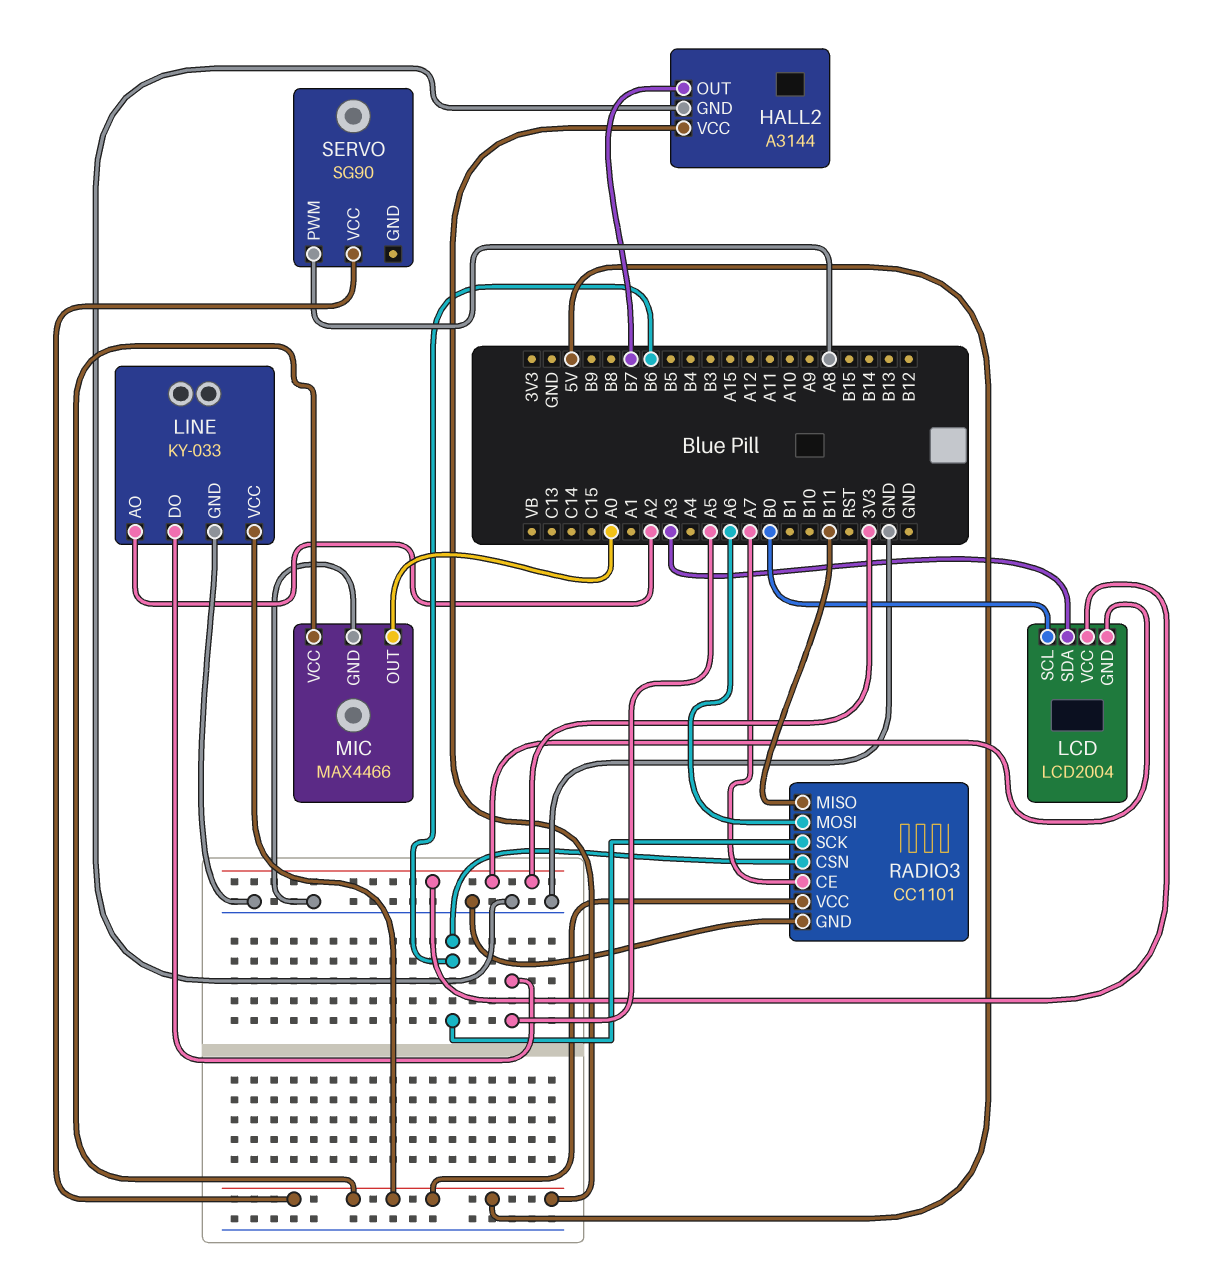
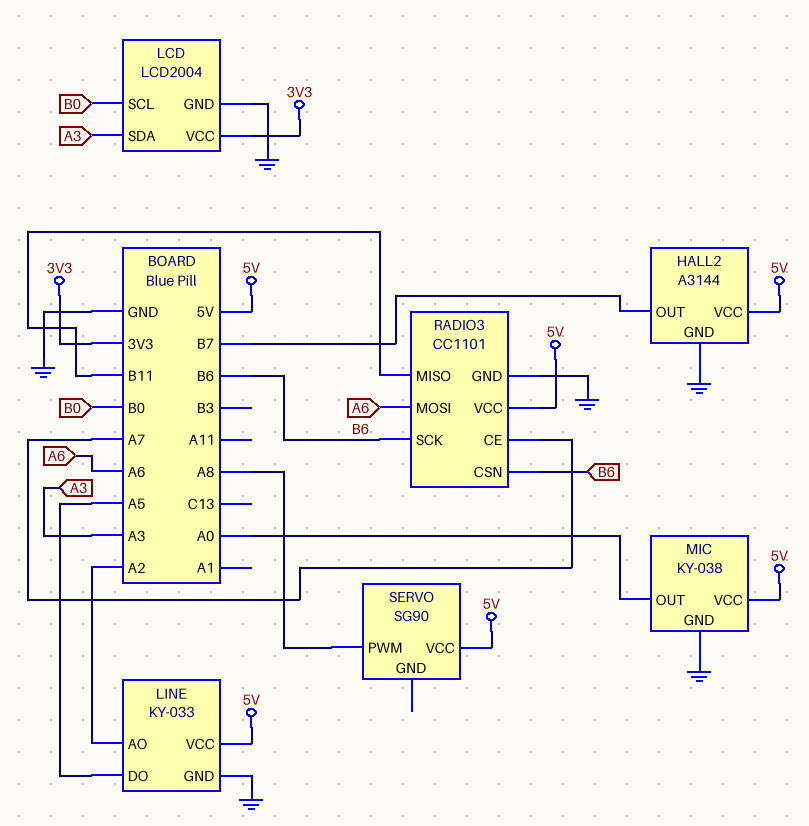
LCD pin GND: 3V3 -> GND
MIC: MAX4466 -> KY-038

